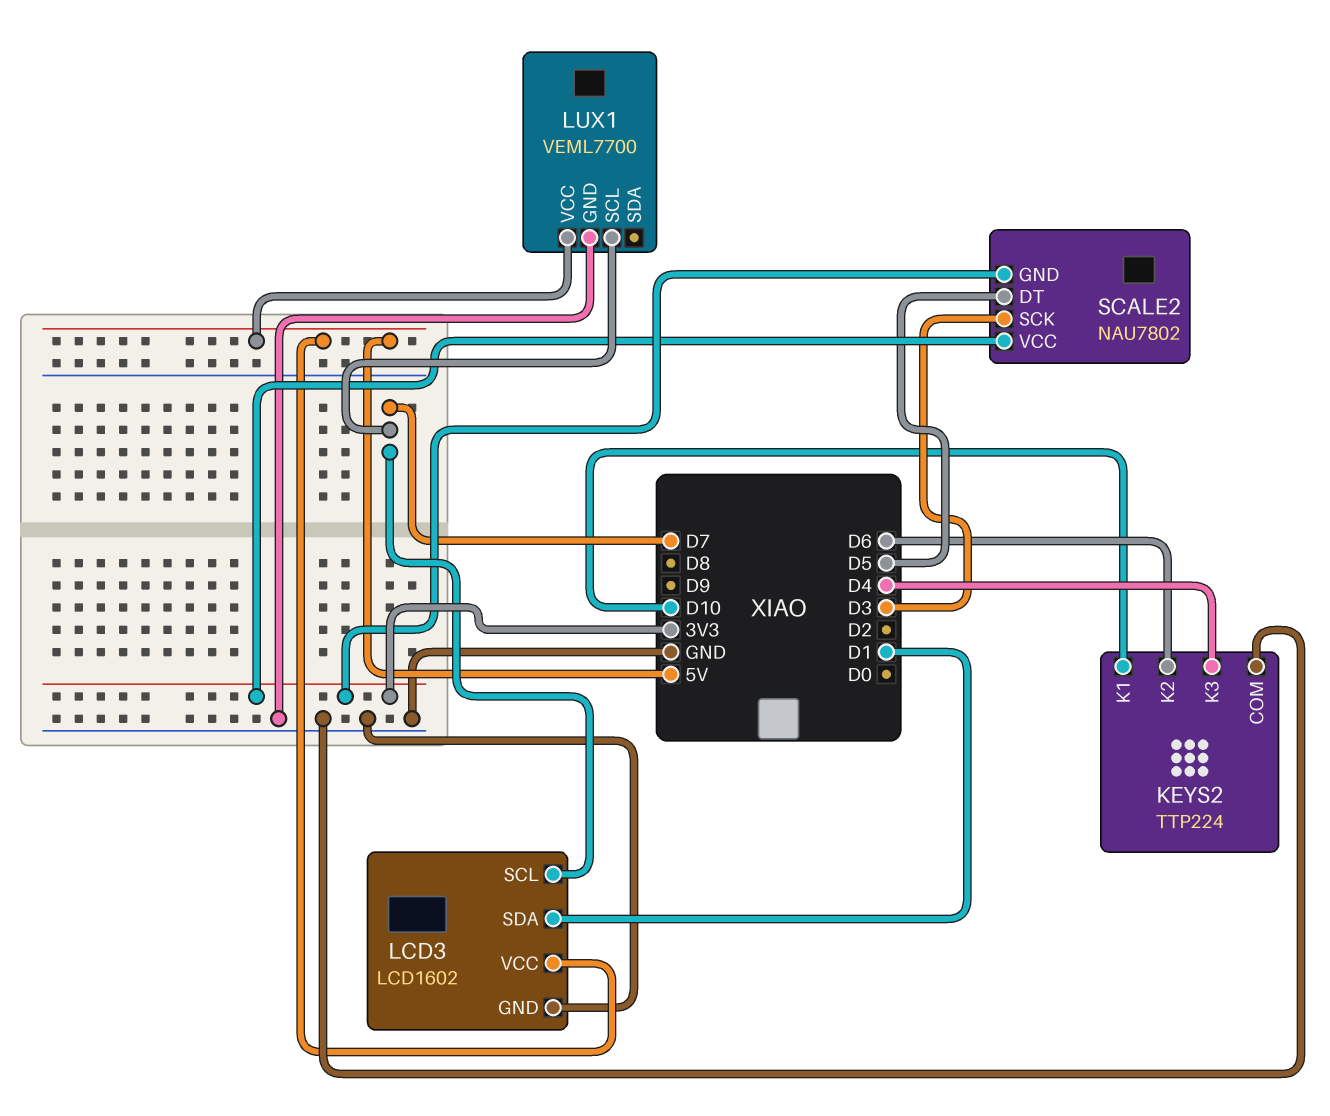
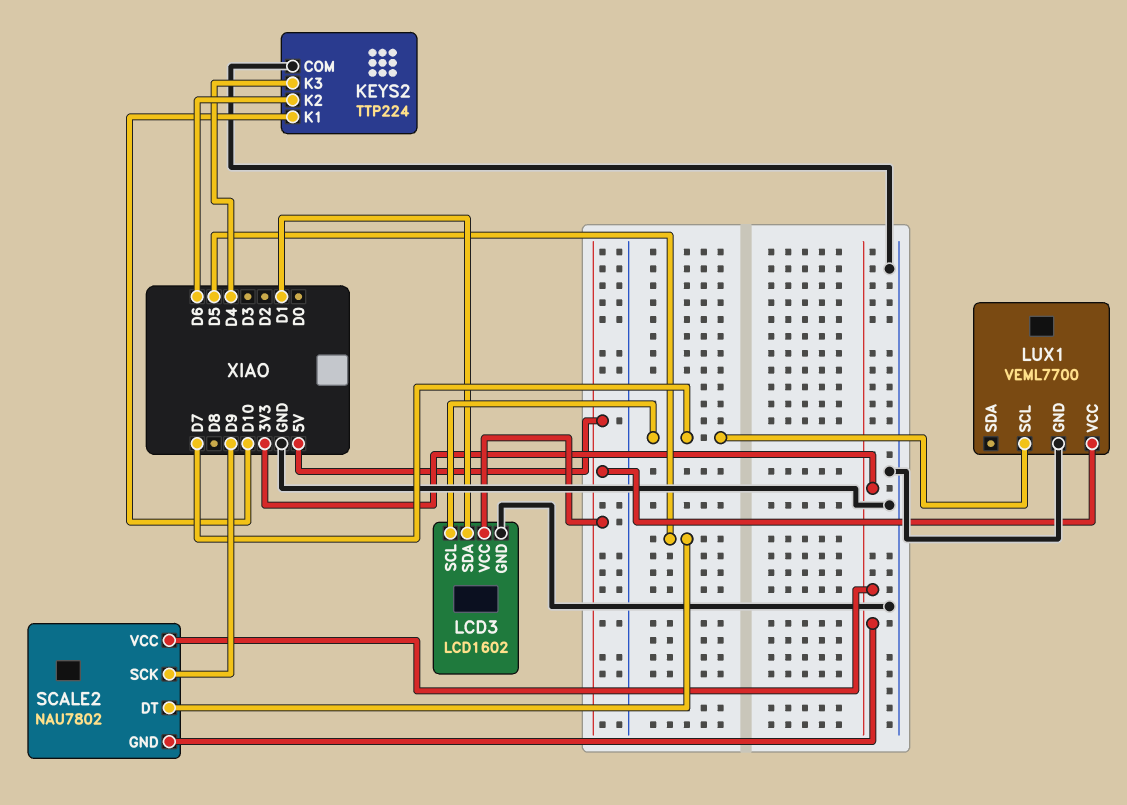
SCALE2 pin SCK: D3 -> D9

